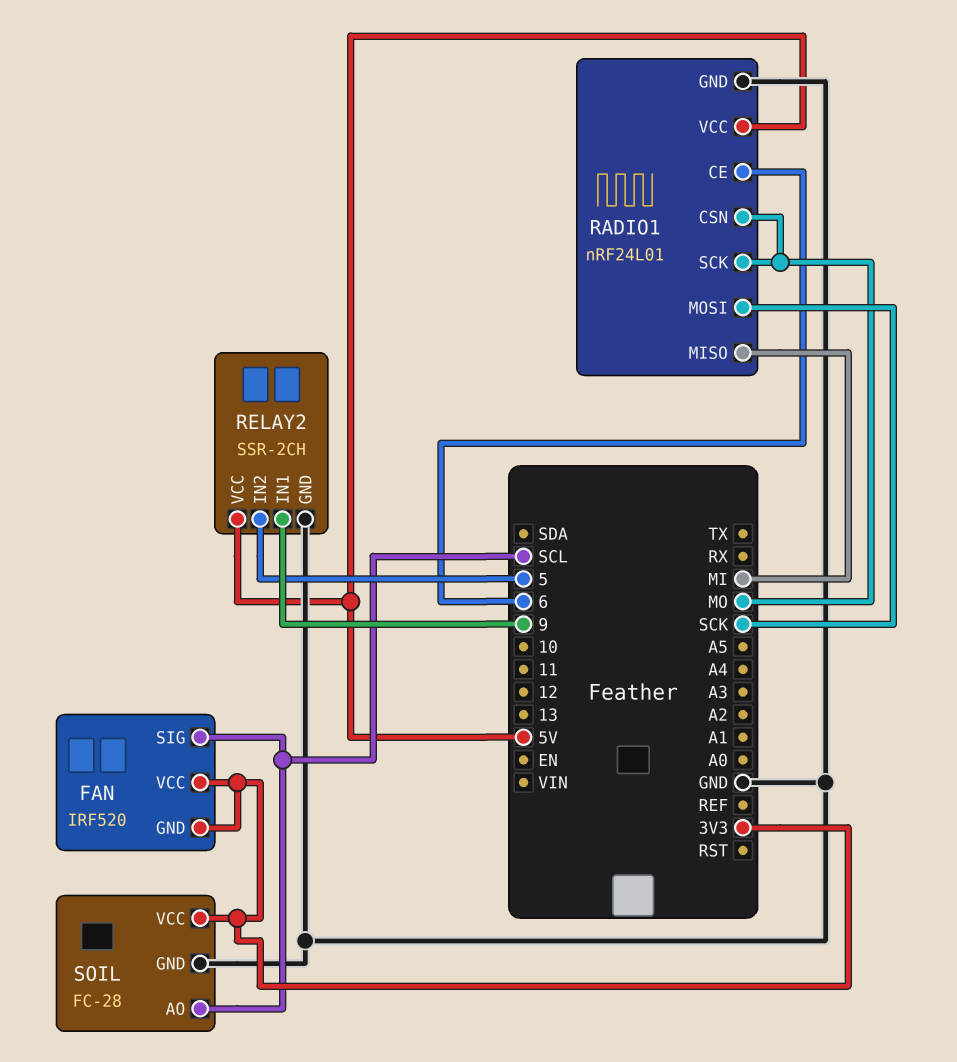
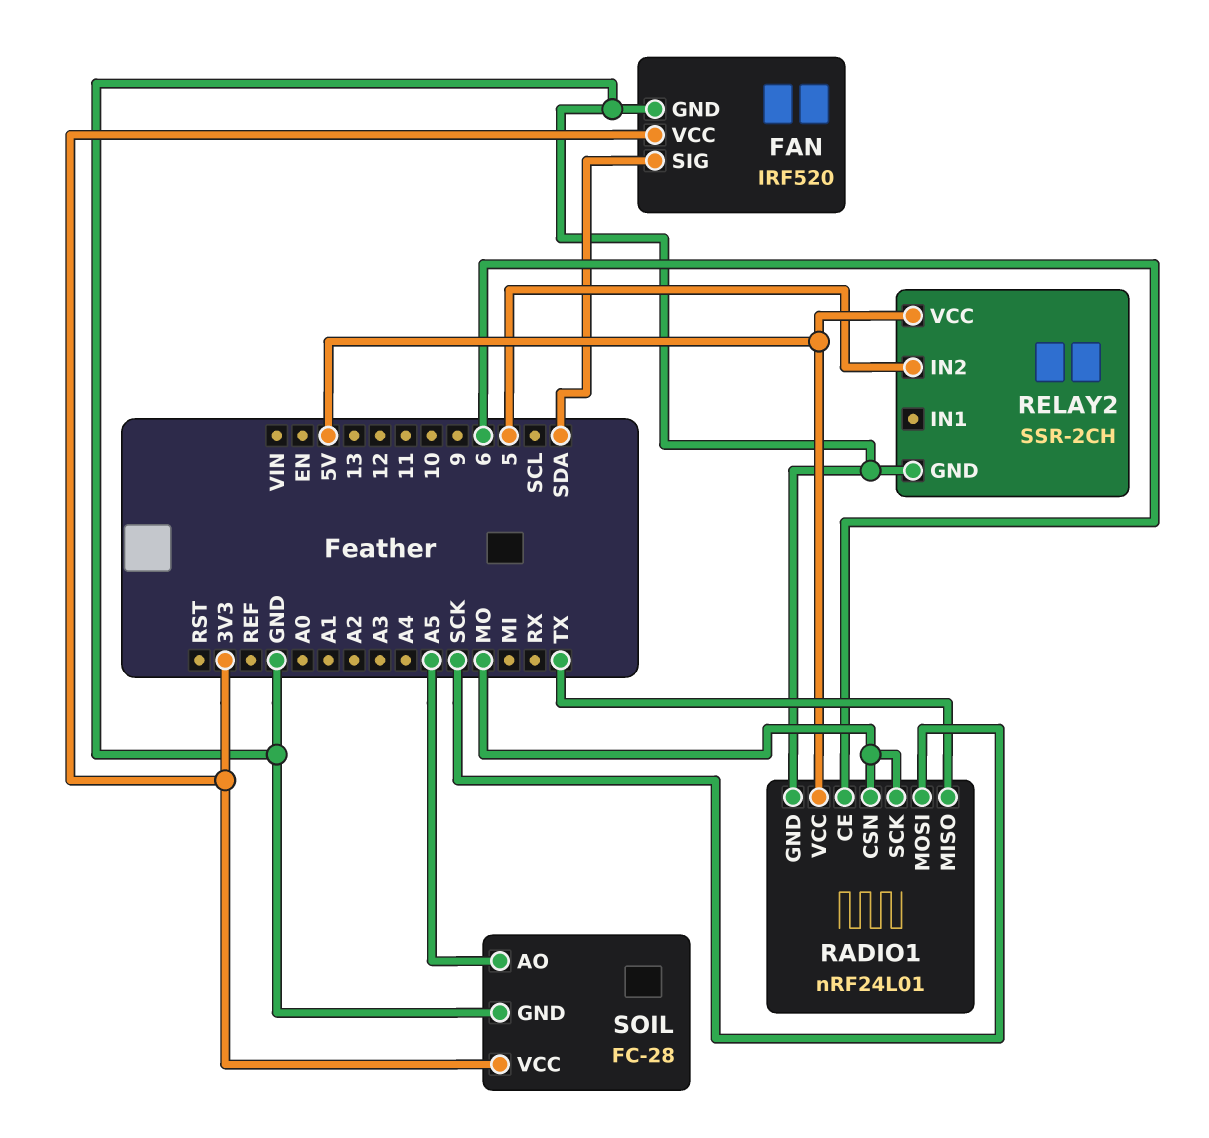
FAN pin GND: 3V3 -> GND
FAN pin SIG: SCL -> SDA
RADIO1 pin MISO: MI -> TX
RELAY2 pin IN1: 9 -> none
SOIL pin AO: SCL -> A5

